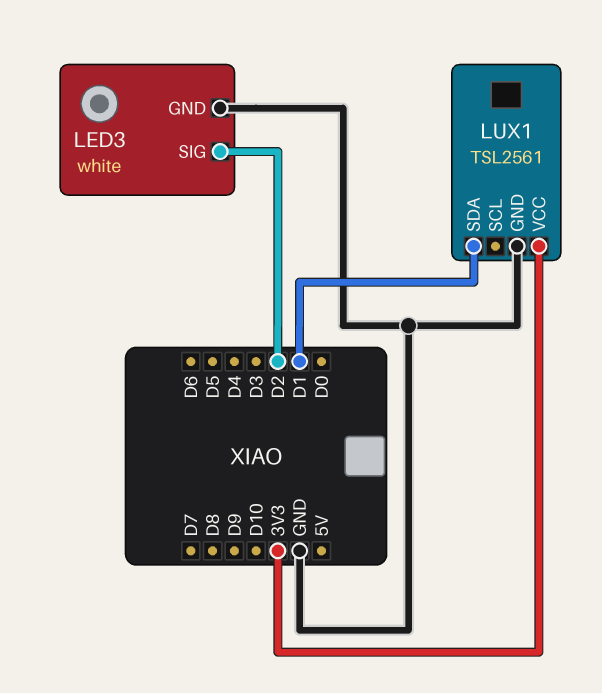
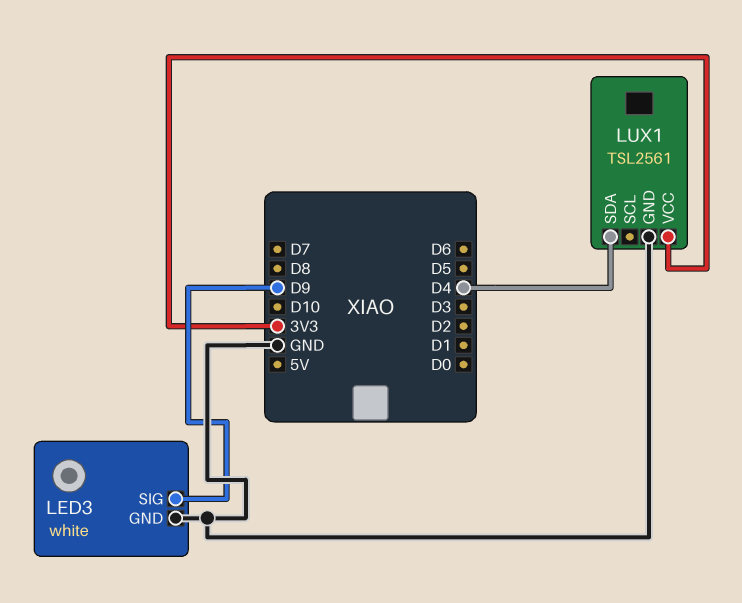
LED3 pin SIG: D2 -> D9
LUX1 pin SDA: D1 -> D4

